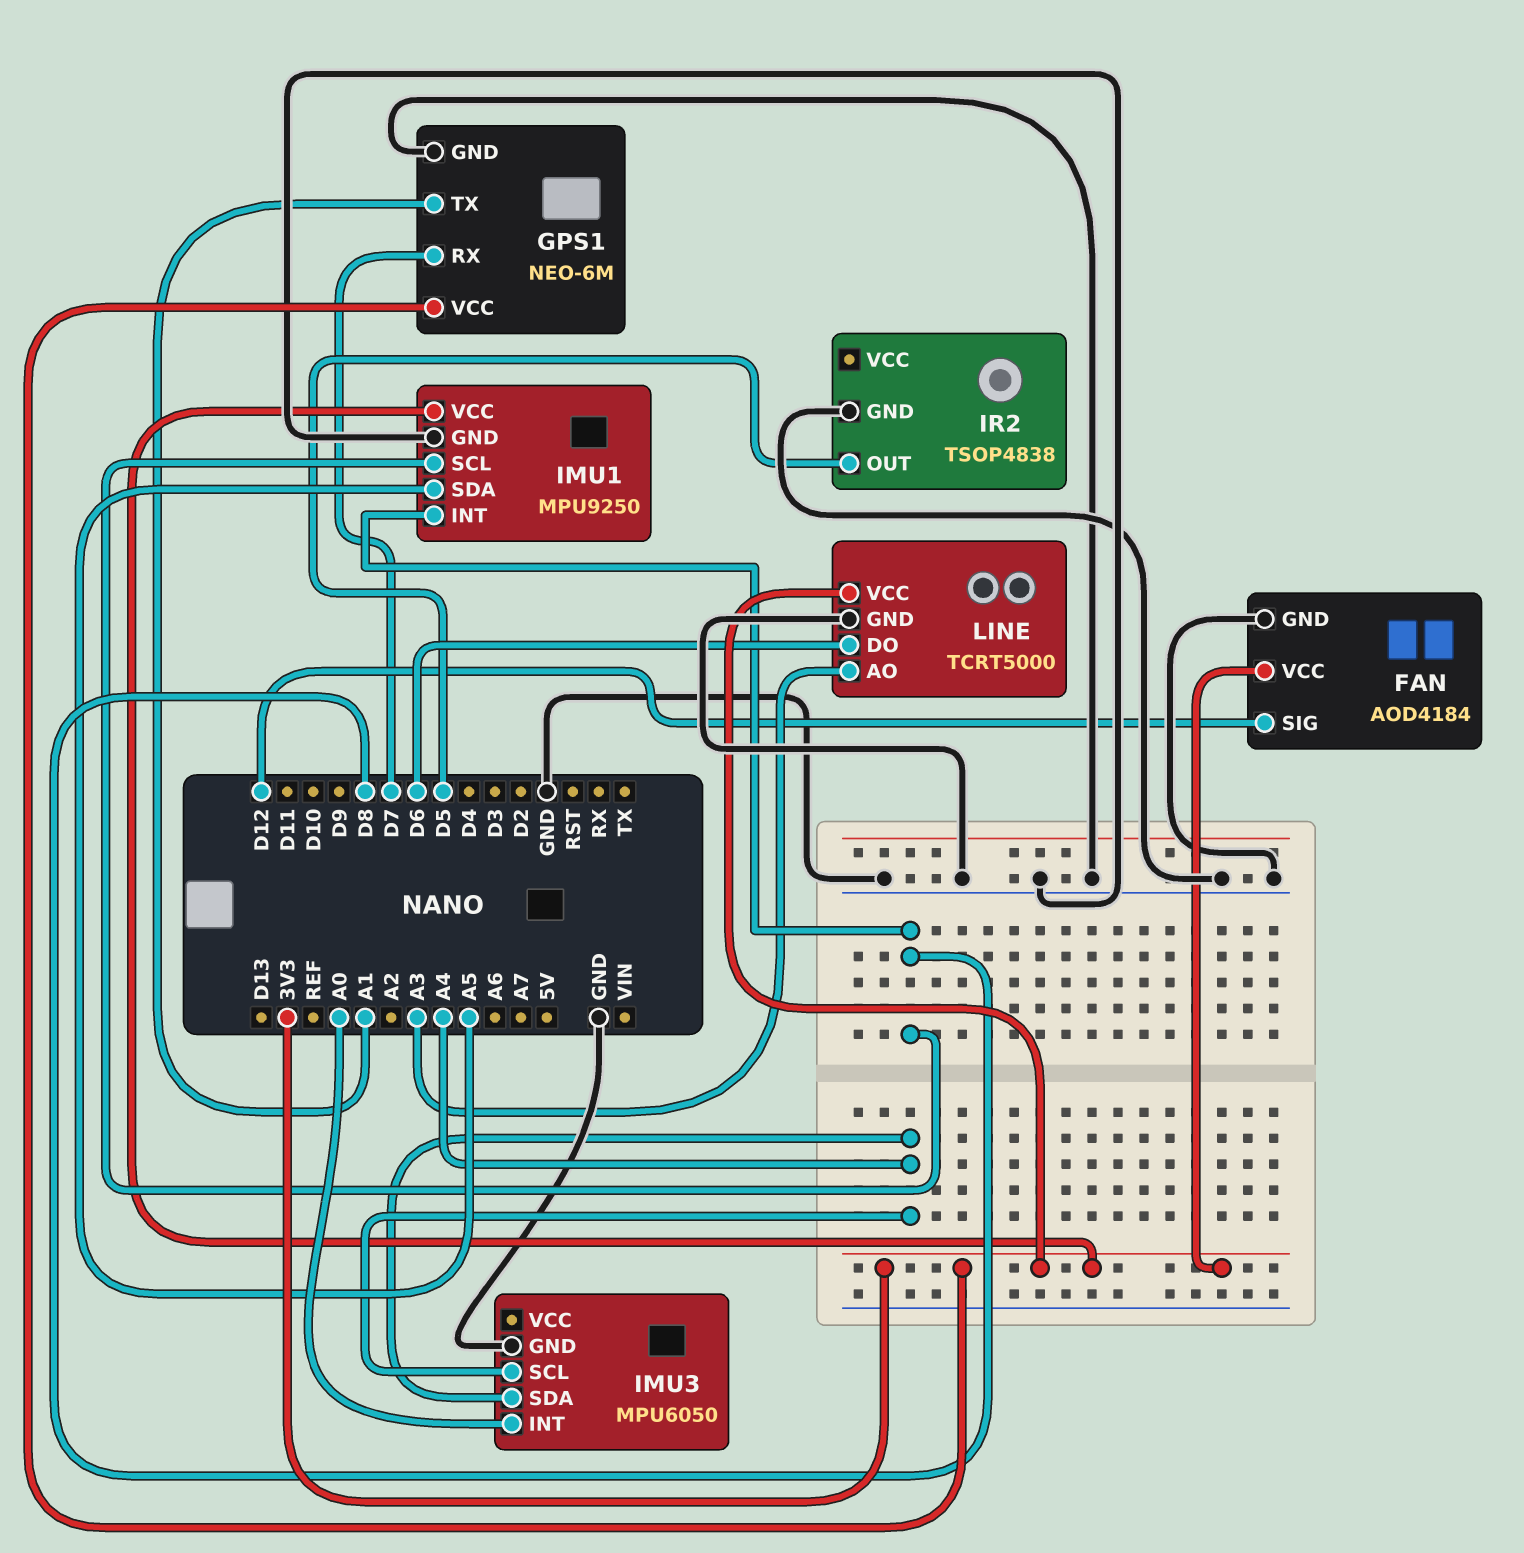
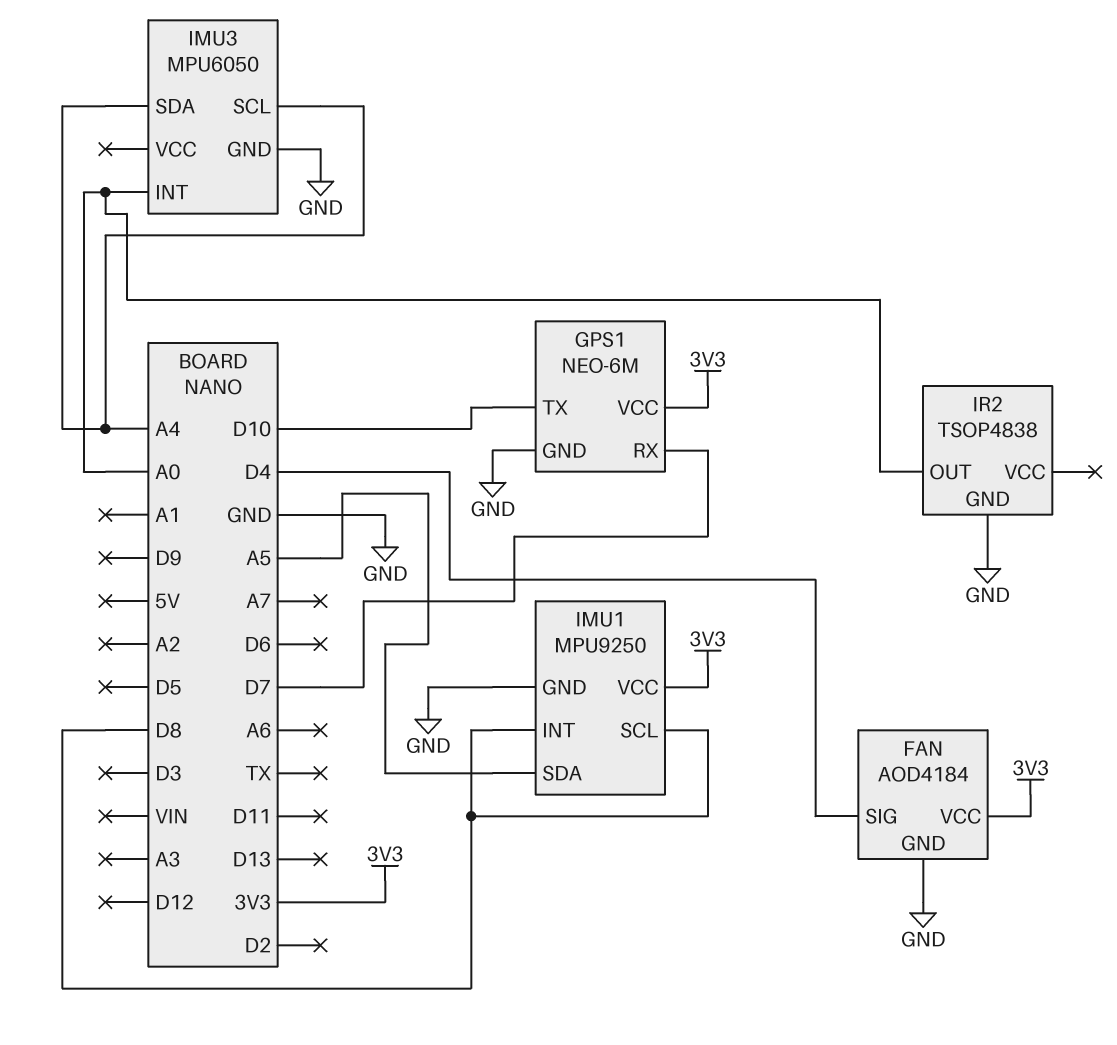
FAN pin SIG: D12 -> D4
GPS1 pin TX: A1 -> D10
IR2 pin OUT: D5 -> A0
LINE: TCRT5000 -> none
LINE pin AO: A3 -> none
LINE pin DO: D6 -> none
LINE pin GND: GND -> none
LINE pin VCC: 3V3 -> none

